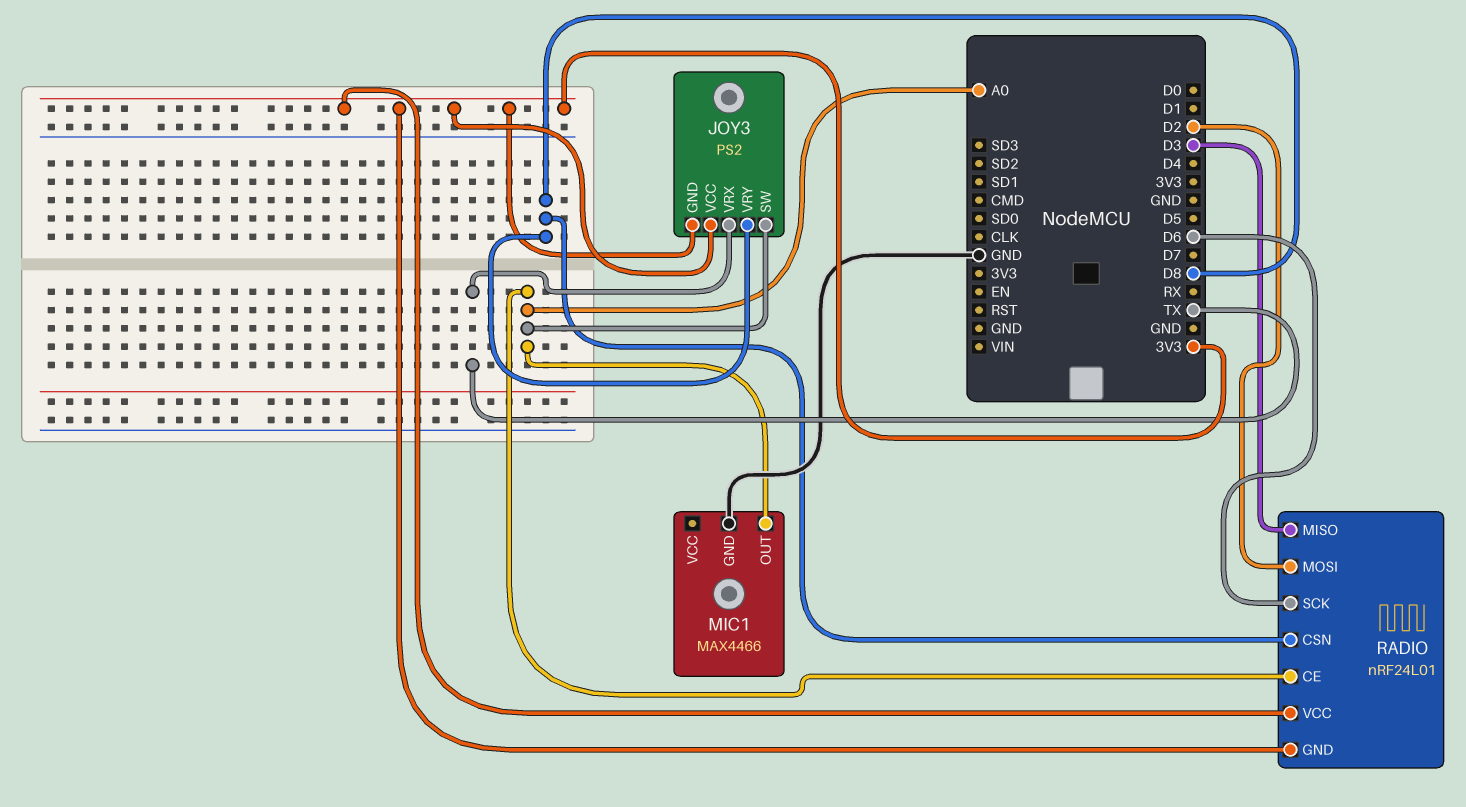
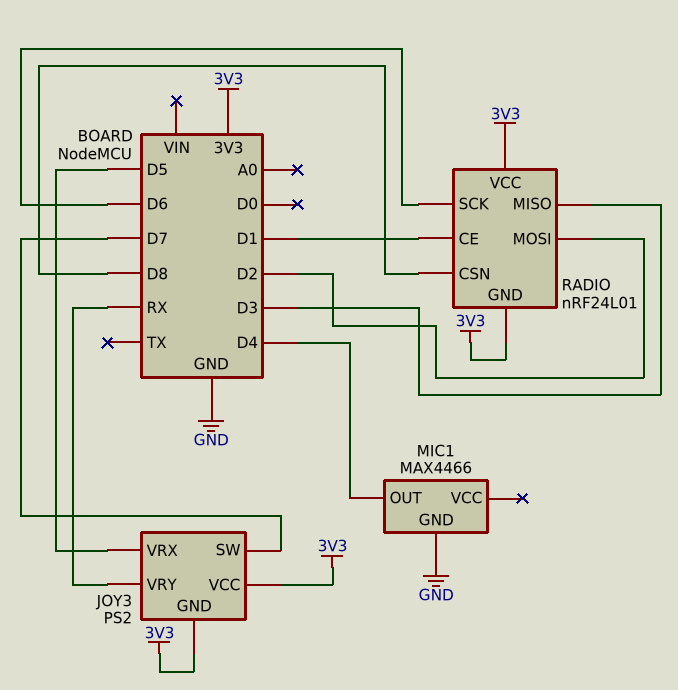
JOY3 pin SW: A0 -> D7
JOY3 pin VRX: TX -> D5
JOY3 pin VRY: D8 -> RX
MIC1 pin OUT: A0 -> D4
RADIO pin CE: A0 -> D1

